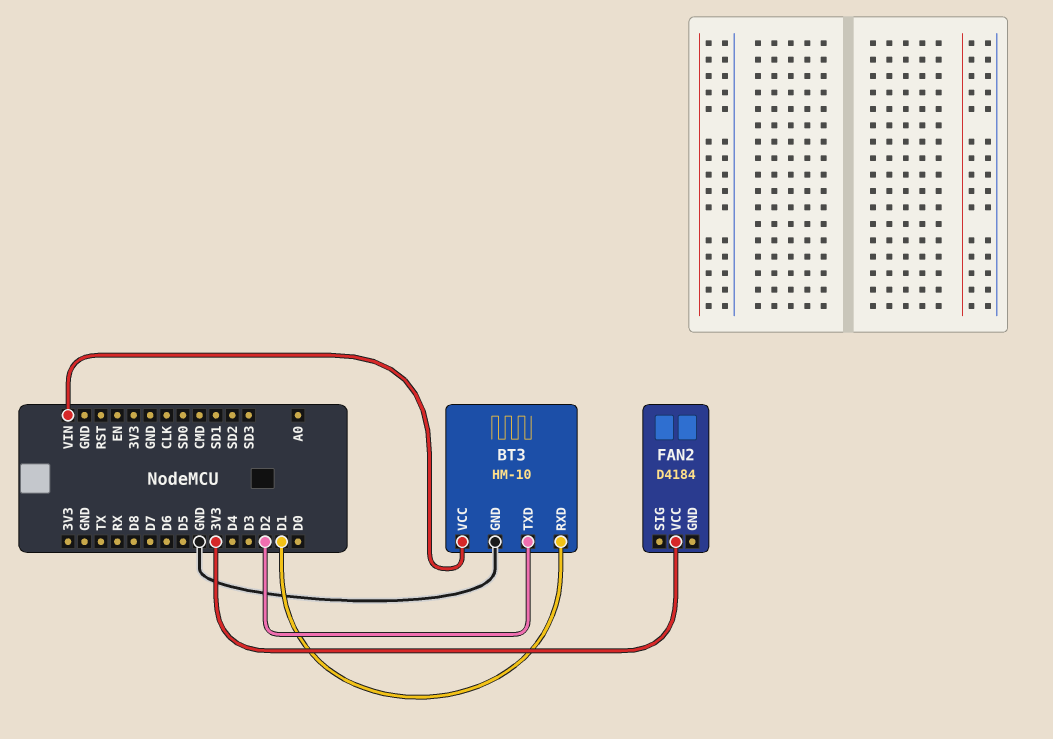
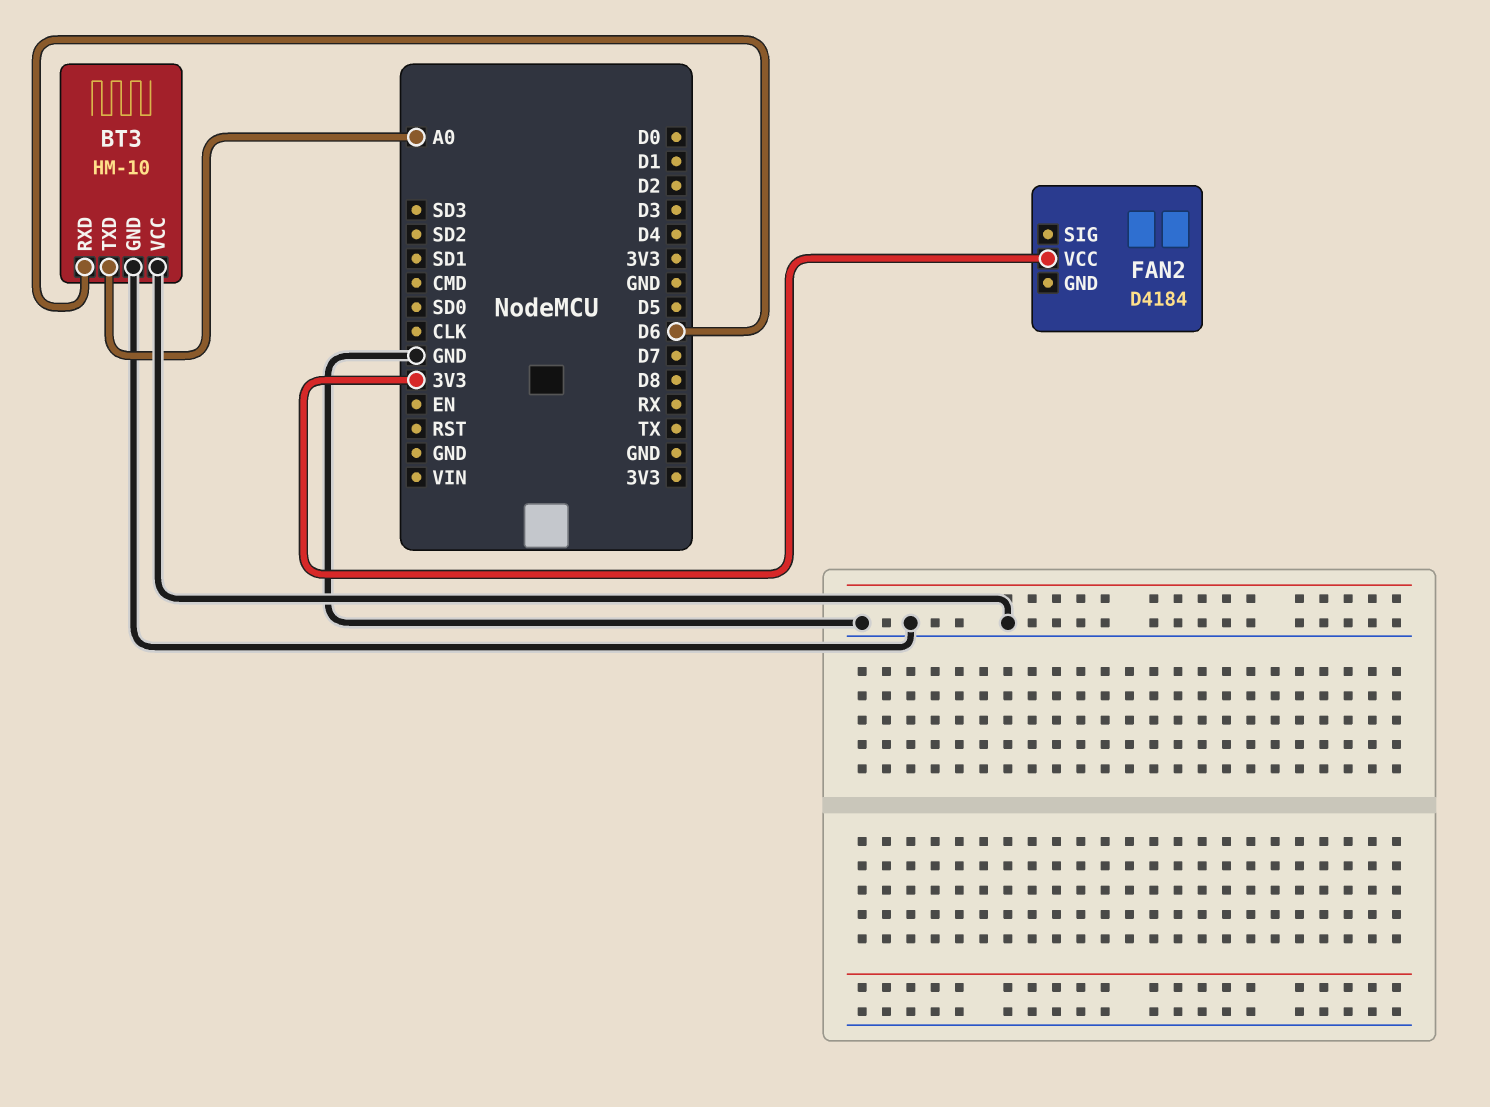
BT3 pin RXD: D1 -> D6
BT3 pin TXD: D2 -> A0
BT3 pin VCC: VIN -> GND

